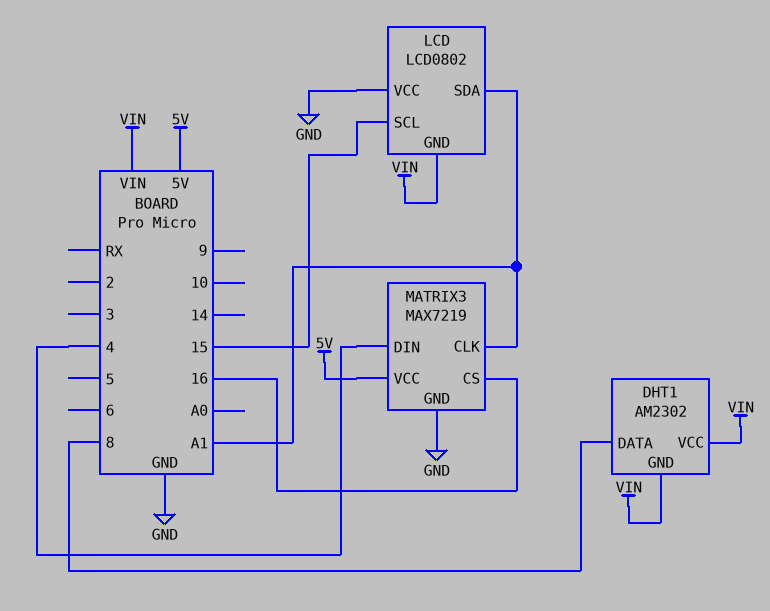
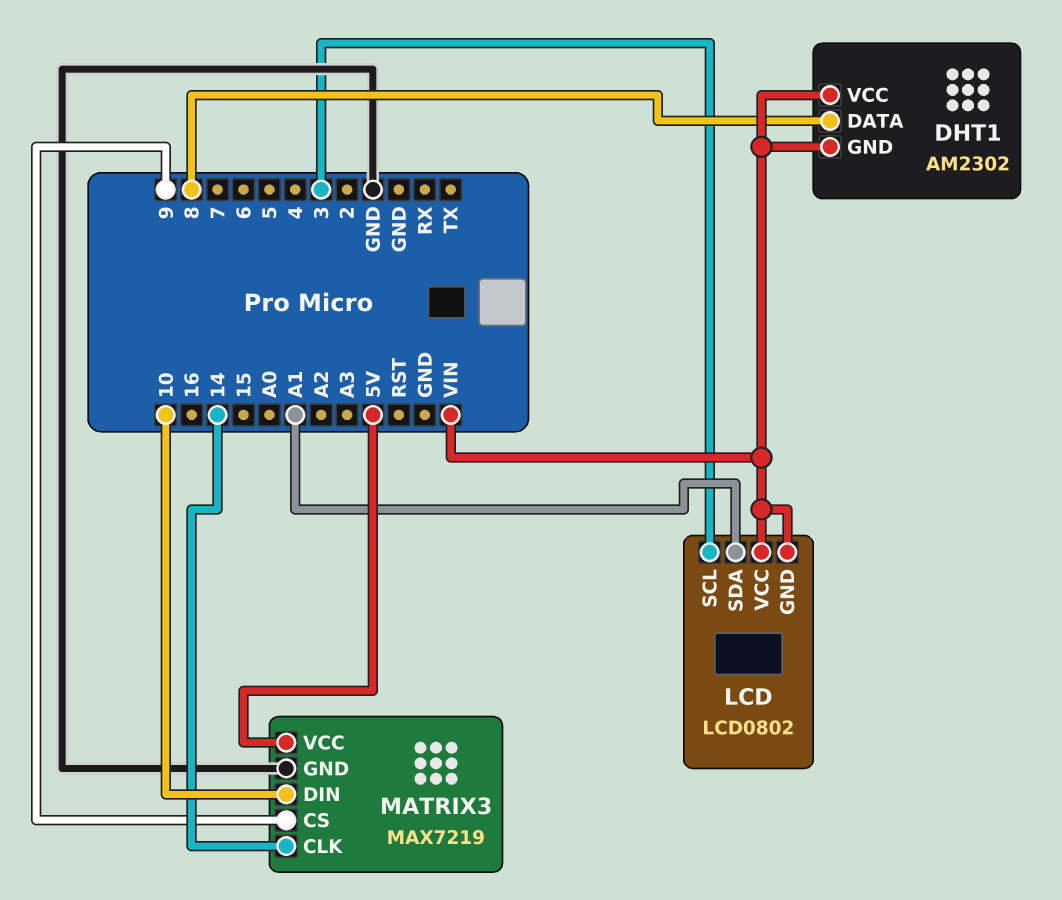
LCD pin SCL: 15 -> 3
LCD pin VCC: GND -> VIN
MATRIX3 pin CLK: A1 -> 14
MATRIX3 pin CS: 16 -> 9
MATRIX3 pin DIN: 4 -> 10

